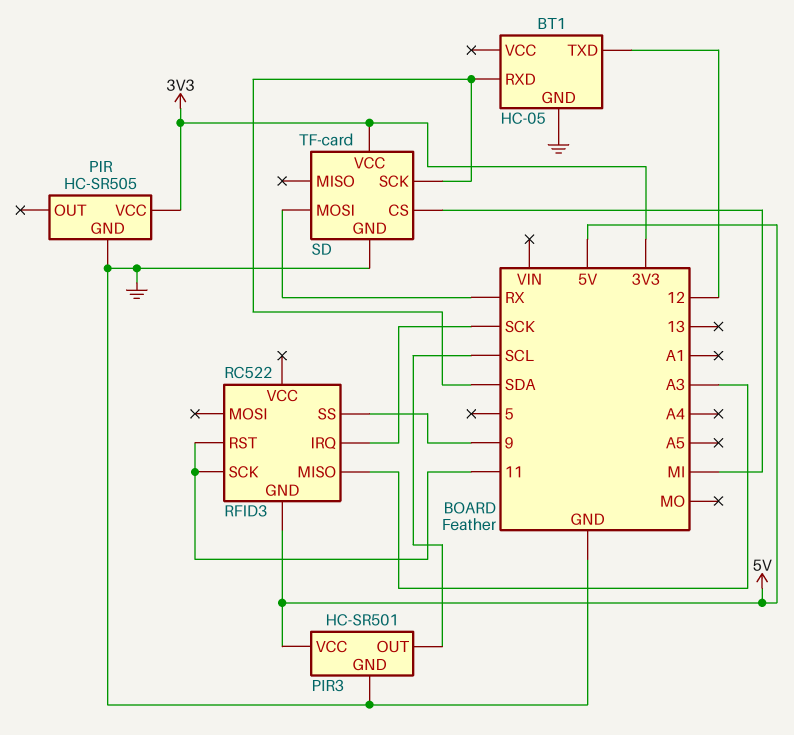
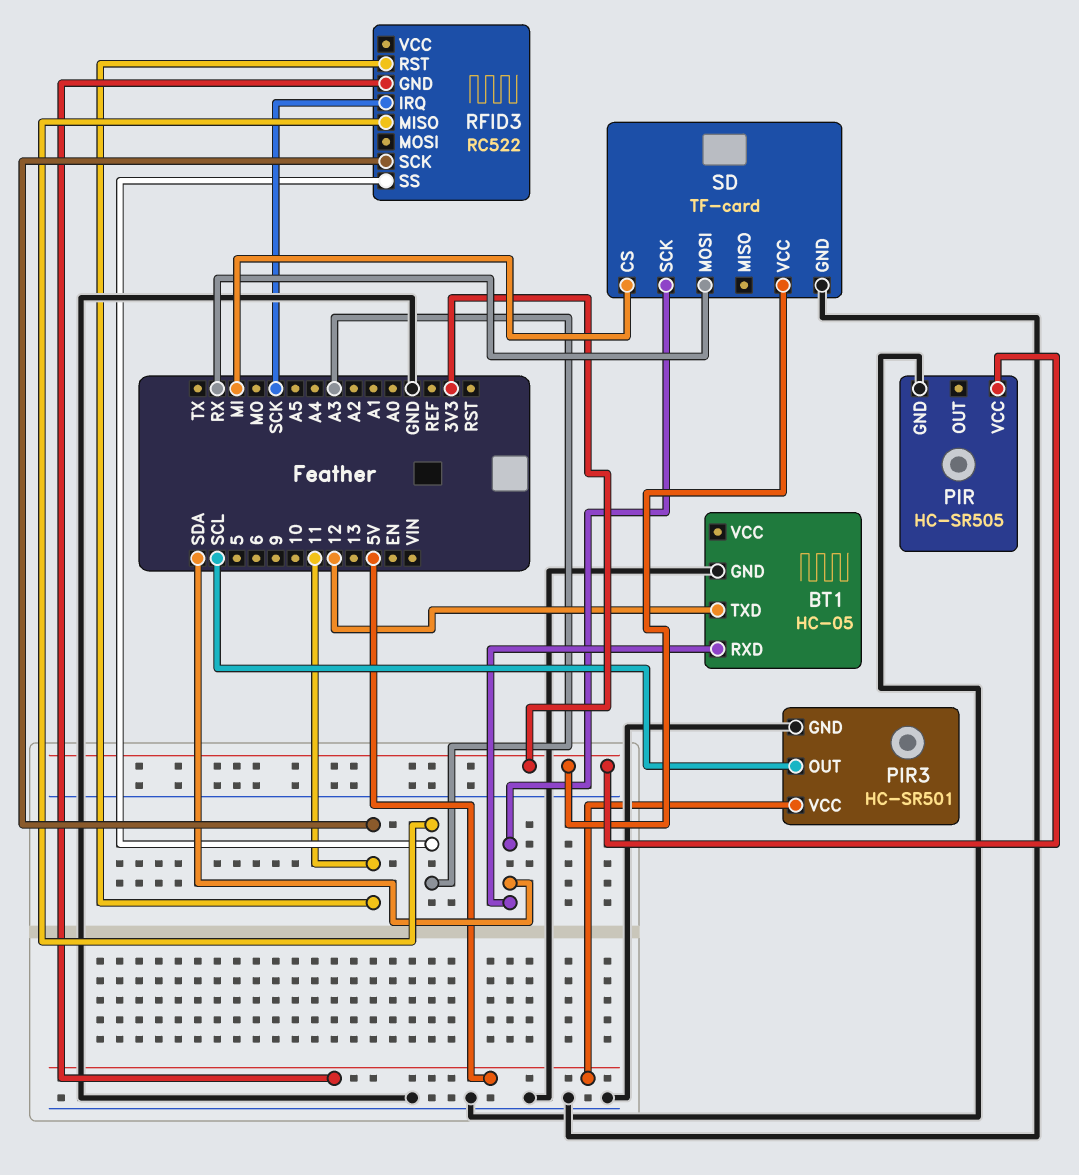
RFID3 pin SS: 9 -> A3

